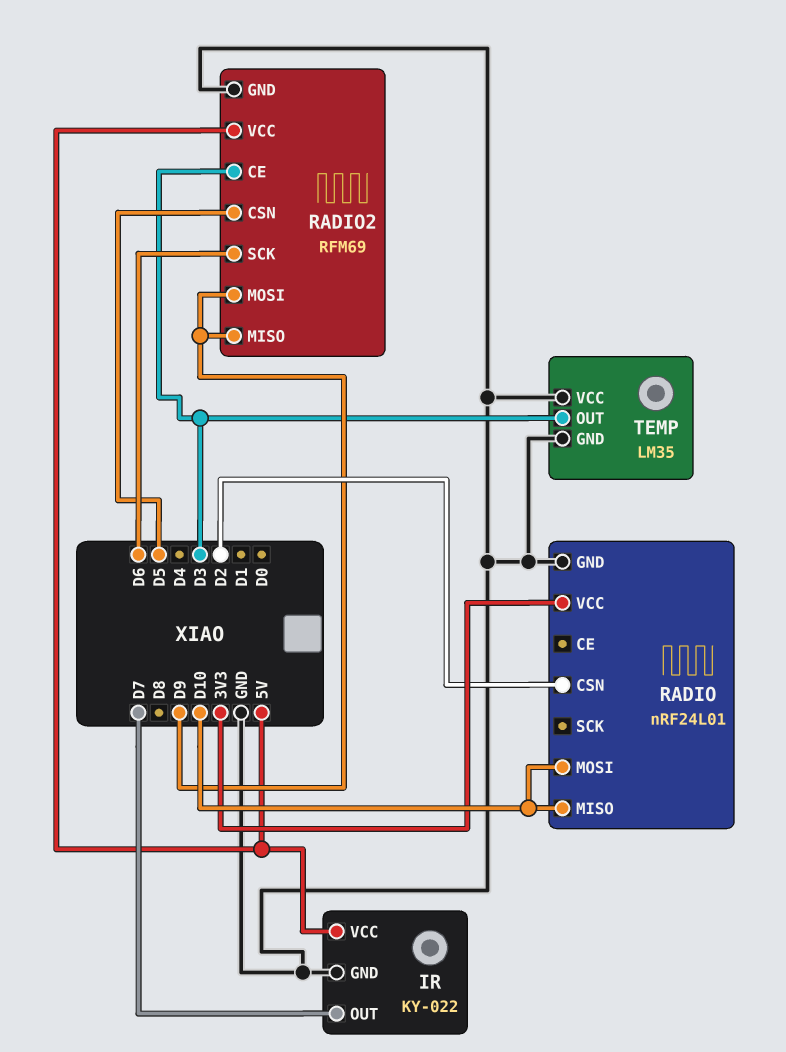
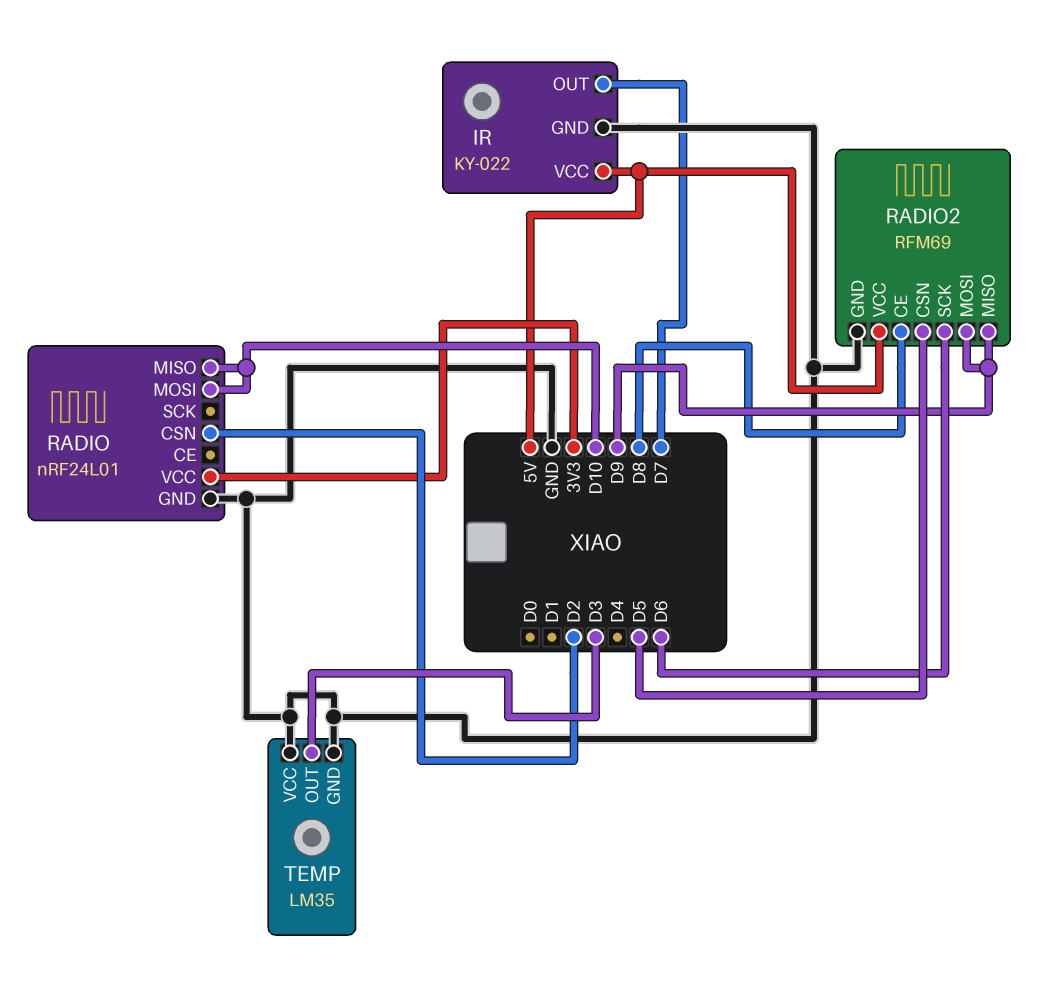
RADIO2 pin CE: D3 -> D8

